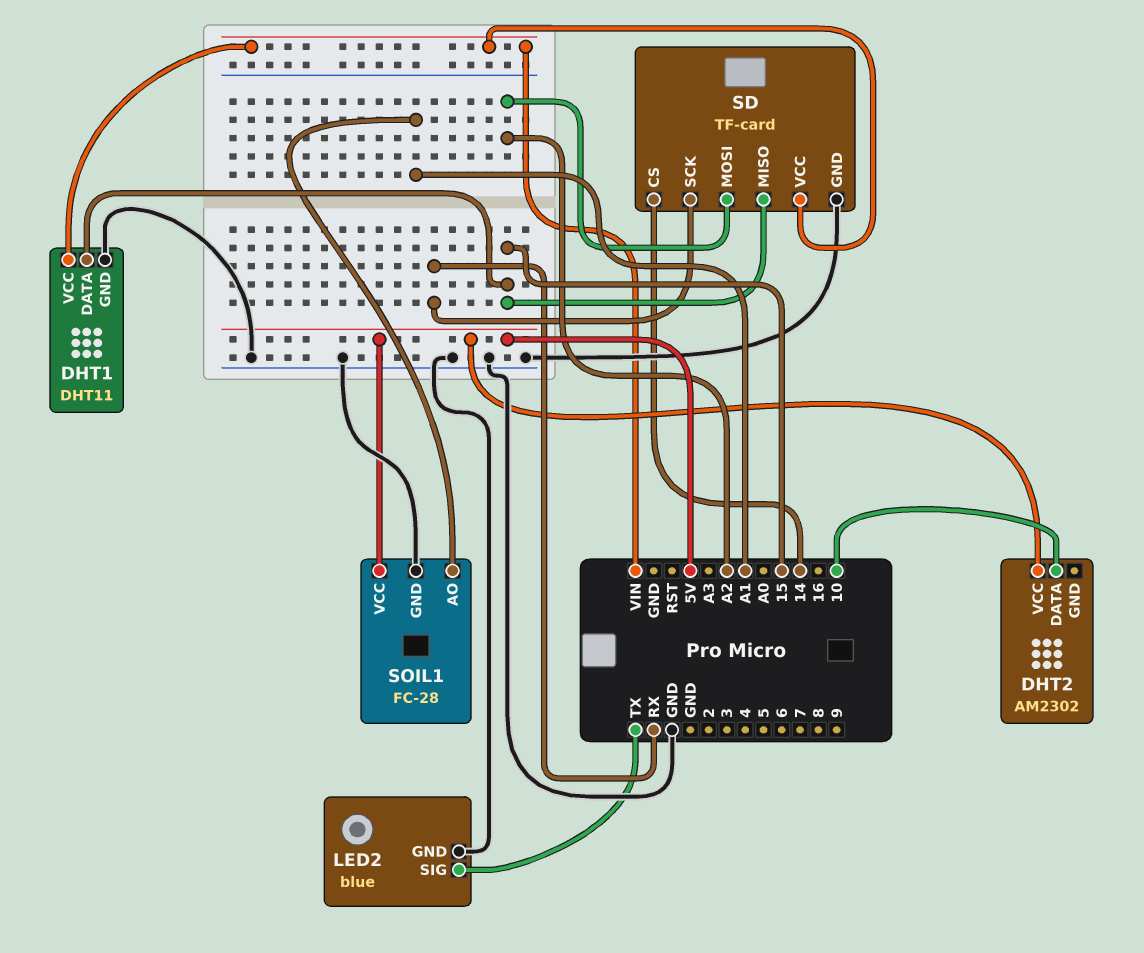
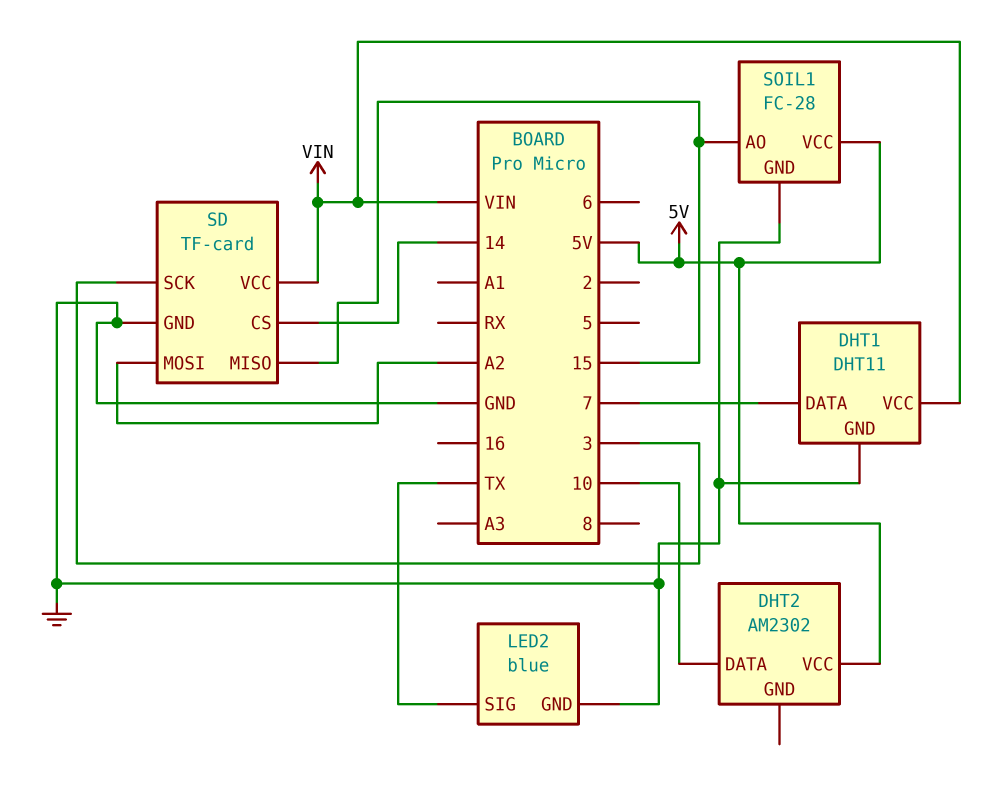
DHT1 pin DATA: 15 -> 7
SD pin SCK: RX -> 3
SOIL1 pin AO: A1 -> 15

